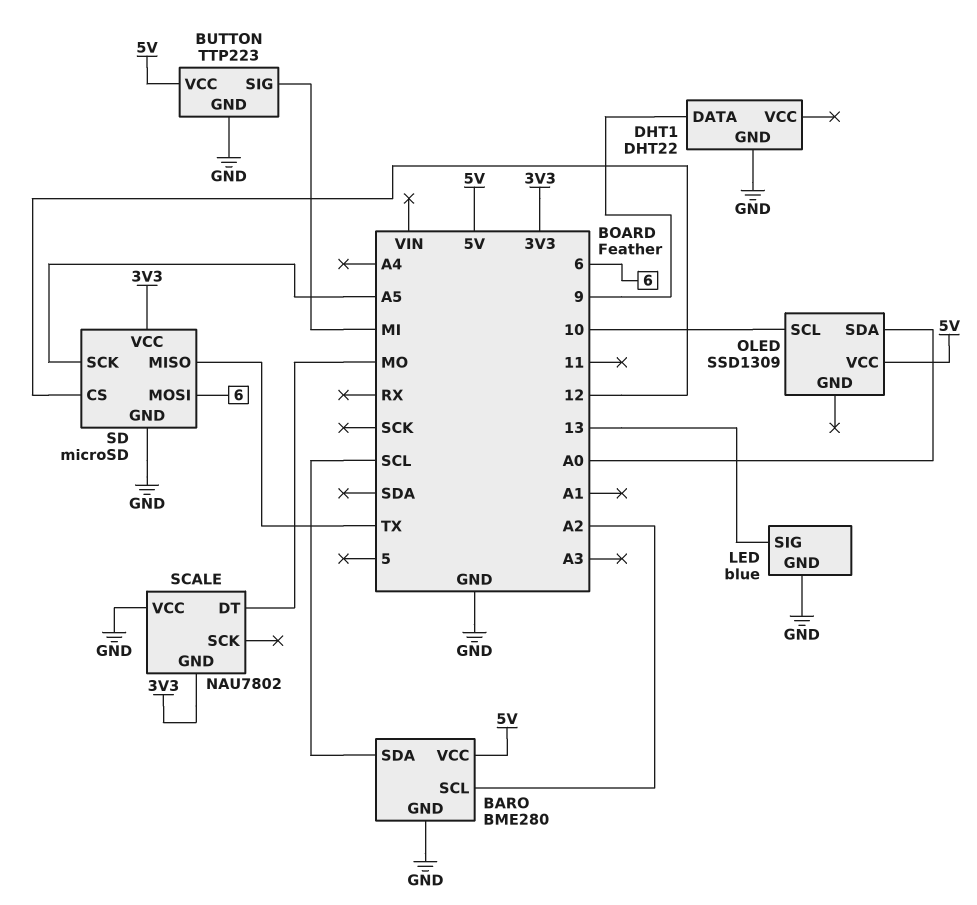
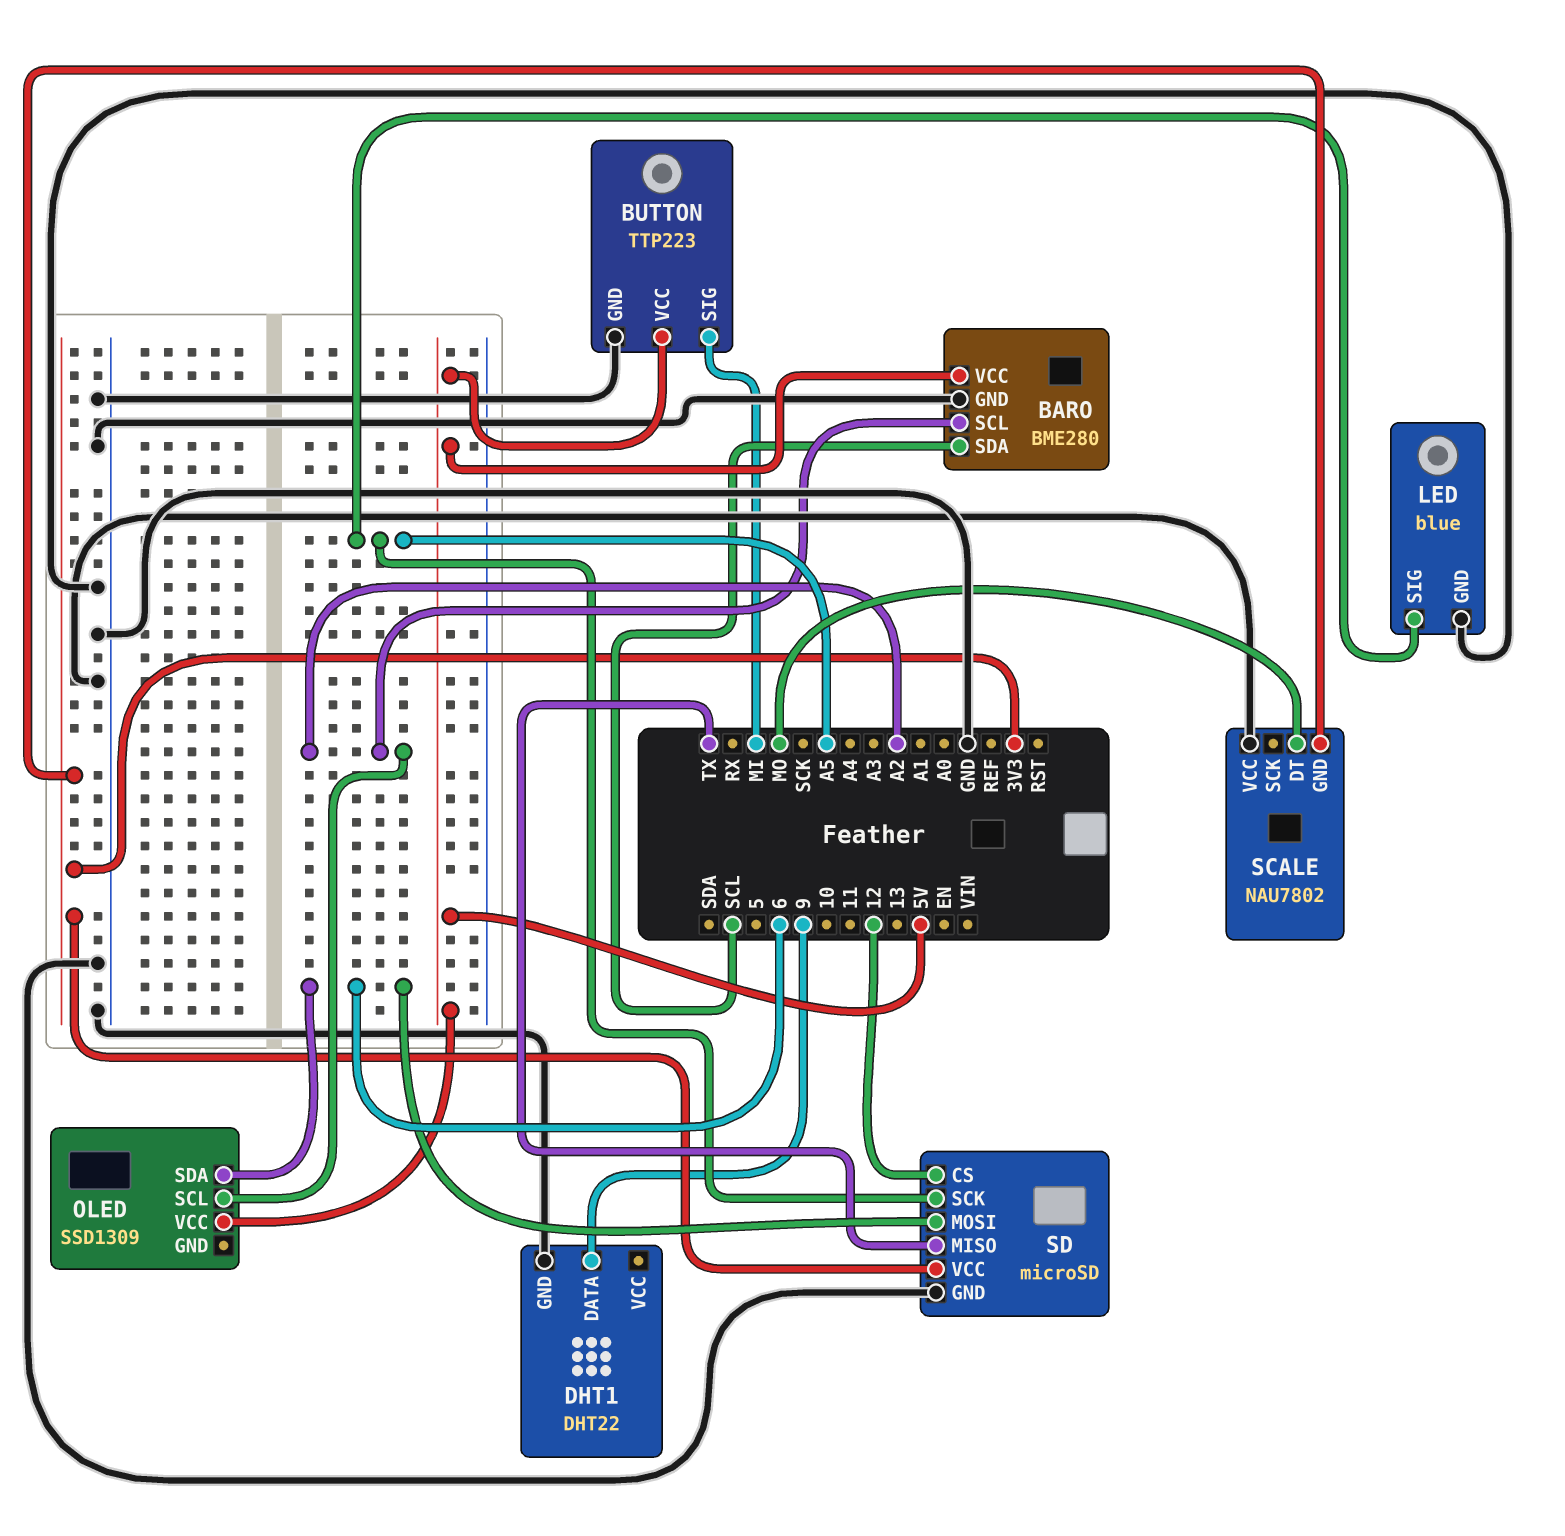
LED pin SIG: 13 -> A5
OLED pin SCL: 10 -> A2
OLED pin SDA: A0 -> 6

